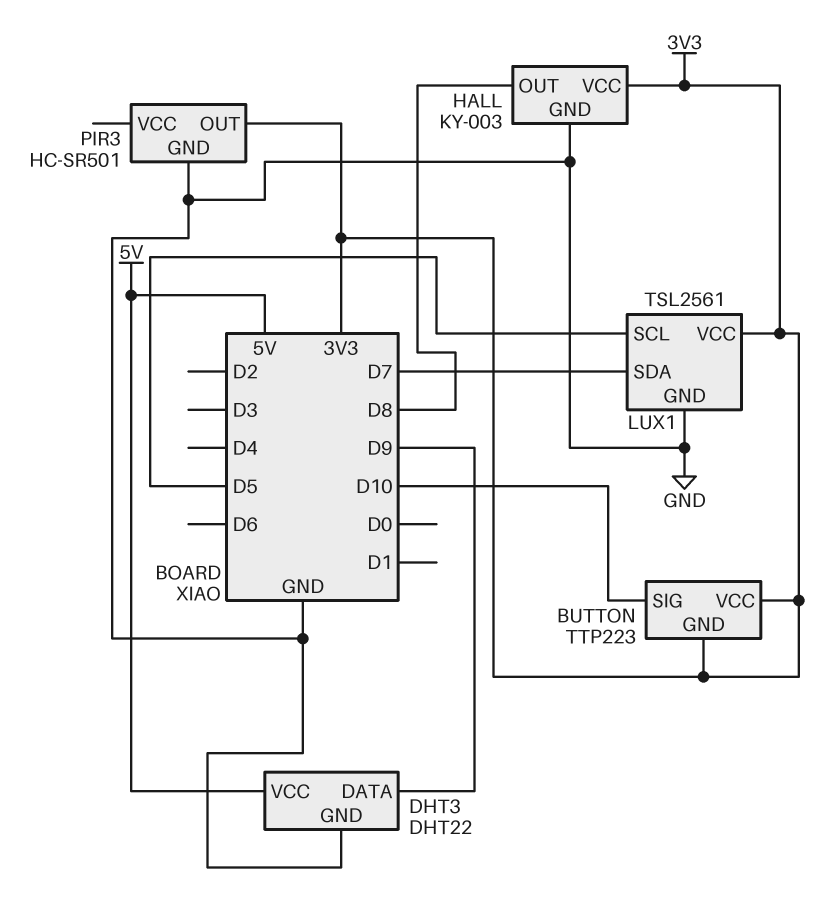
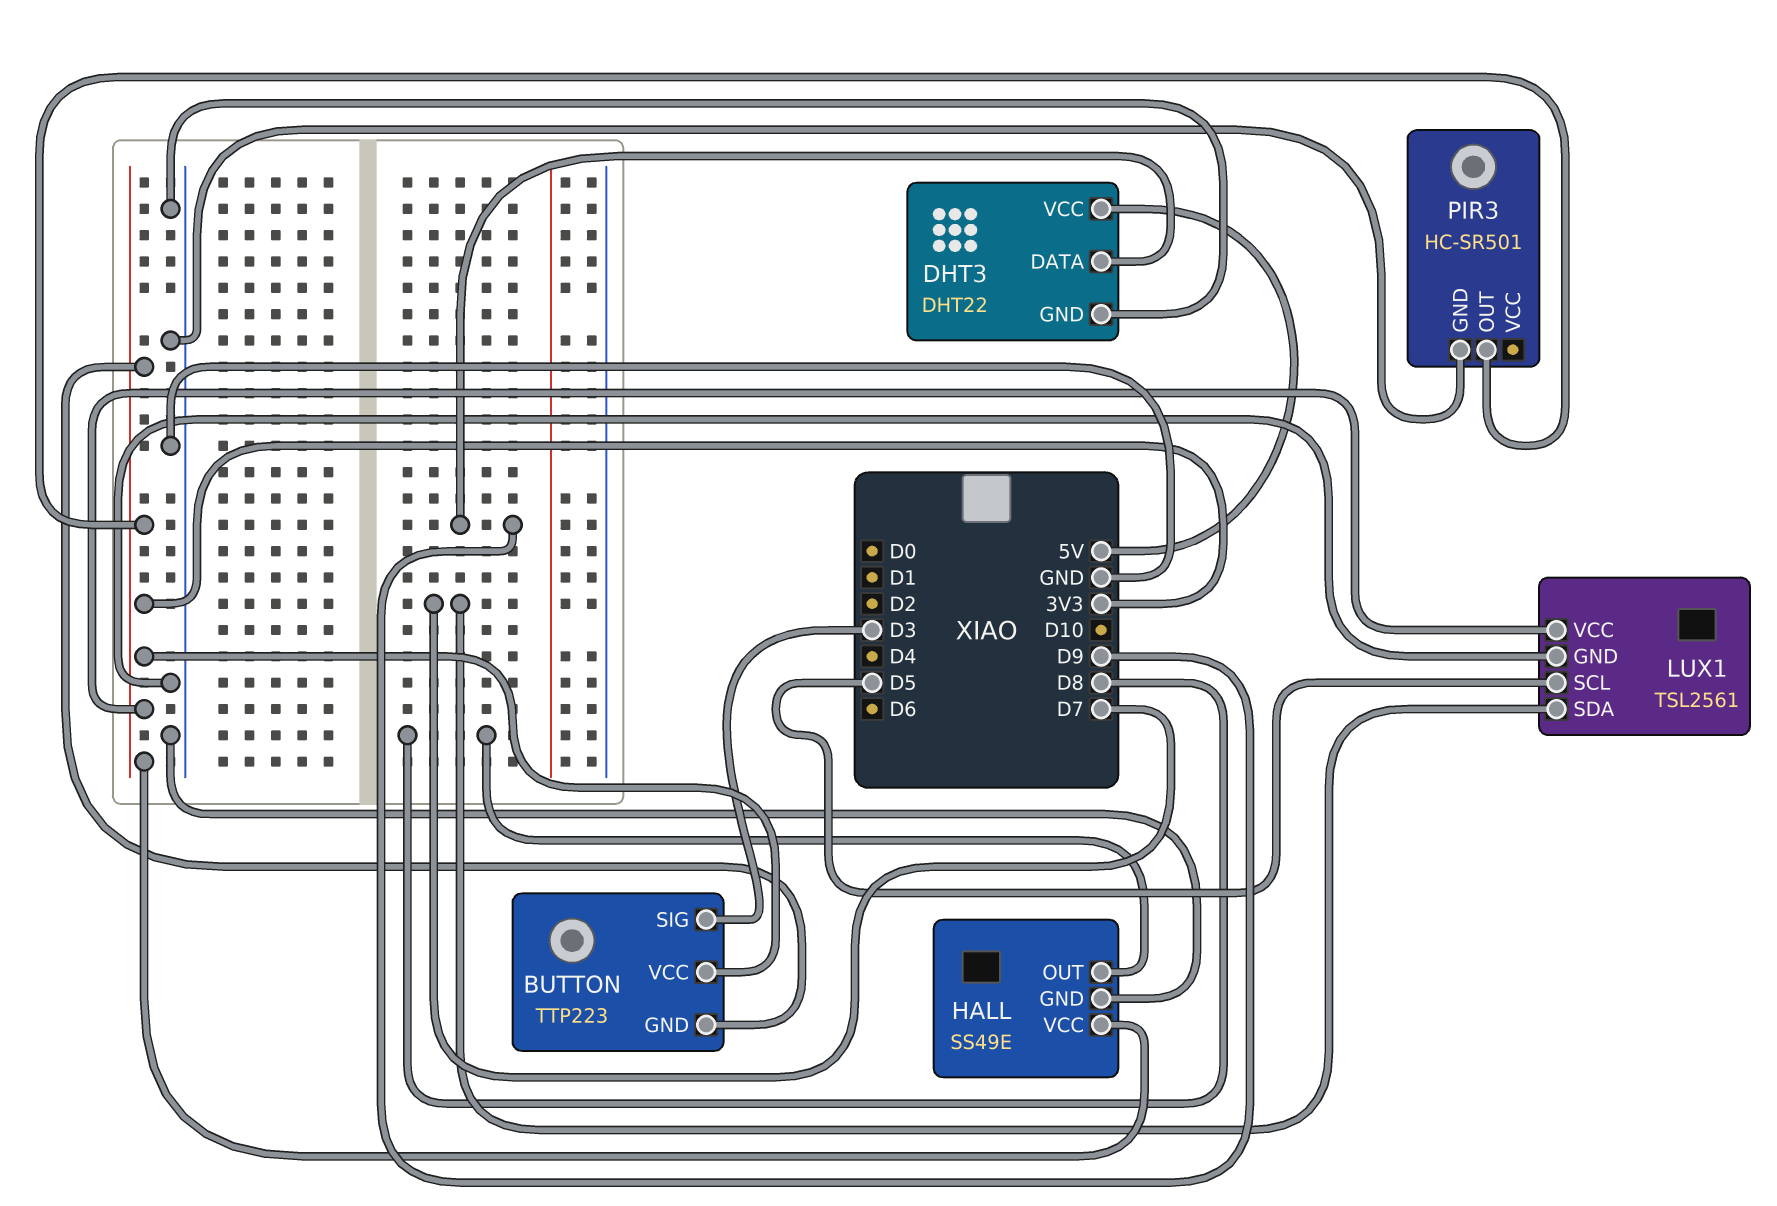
BUTTON pin SIG: D10 -> D3
HALL: KY-003 -> SS49E

